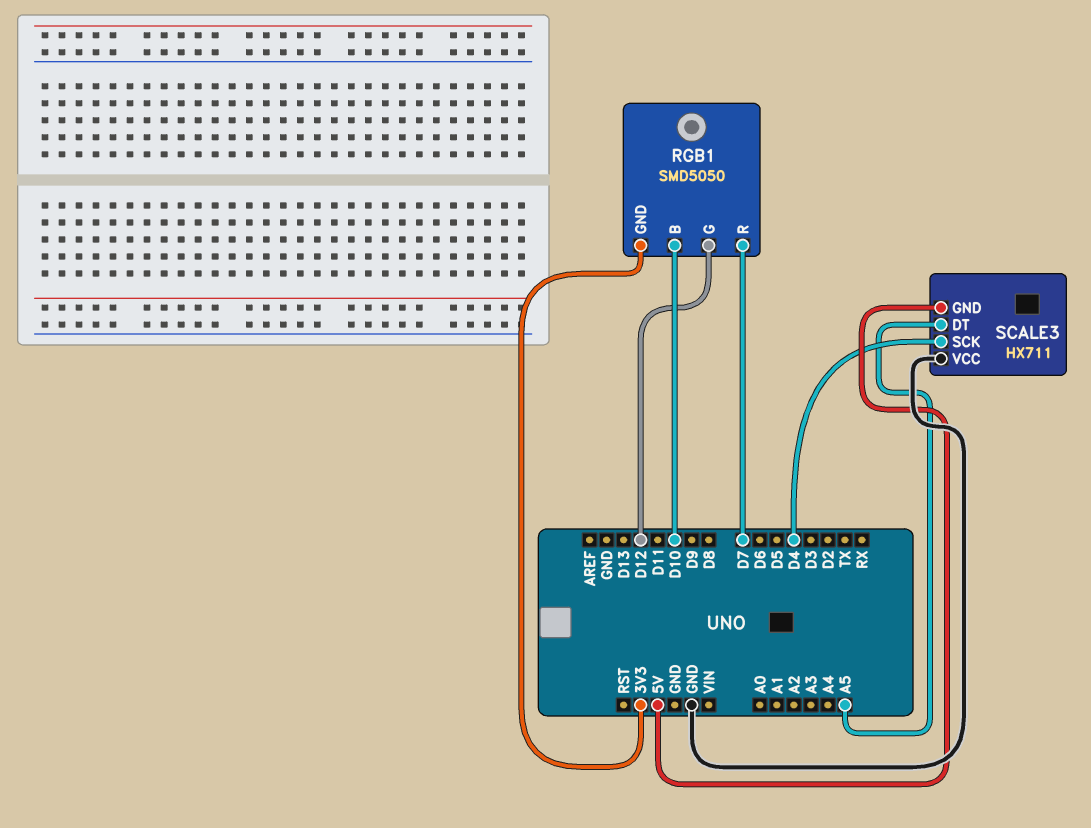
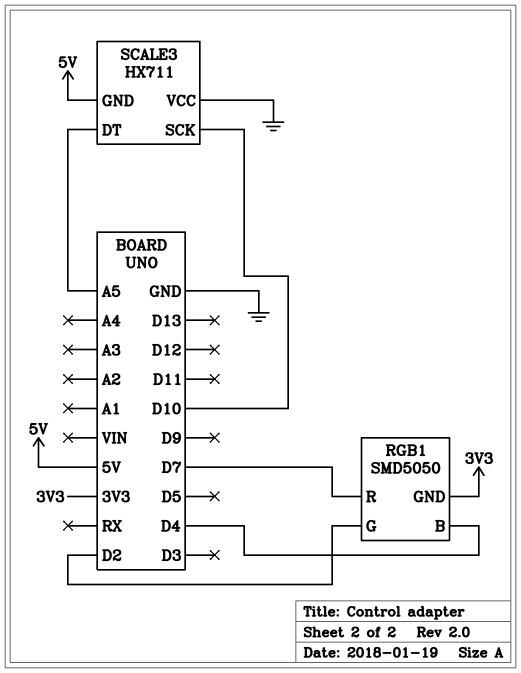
RGB1 pin B: D10 -> D4
RGB1 pin G: D12 -> D2
SCALE3 pin SCK: D4 -> D10

